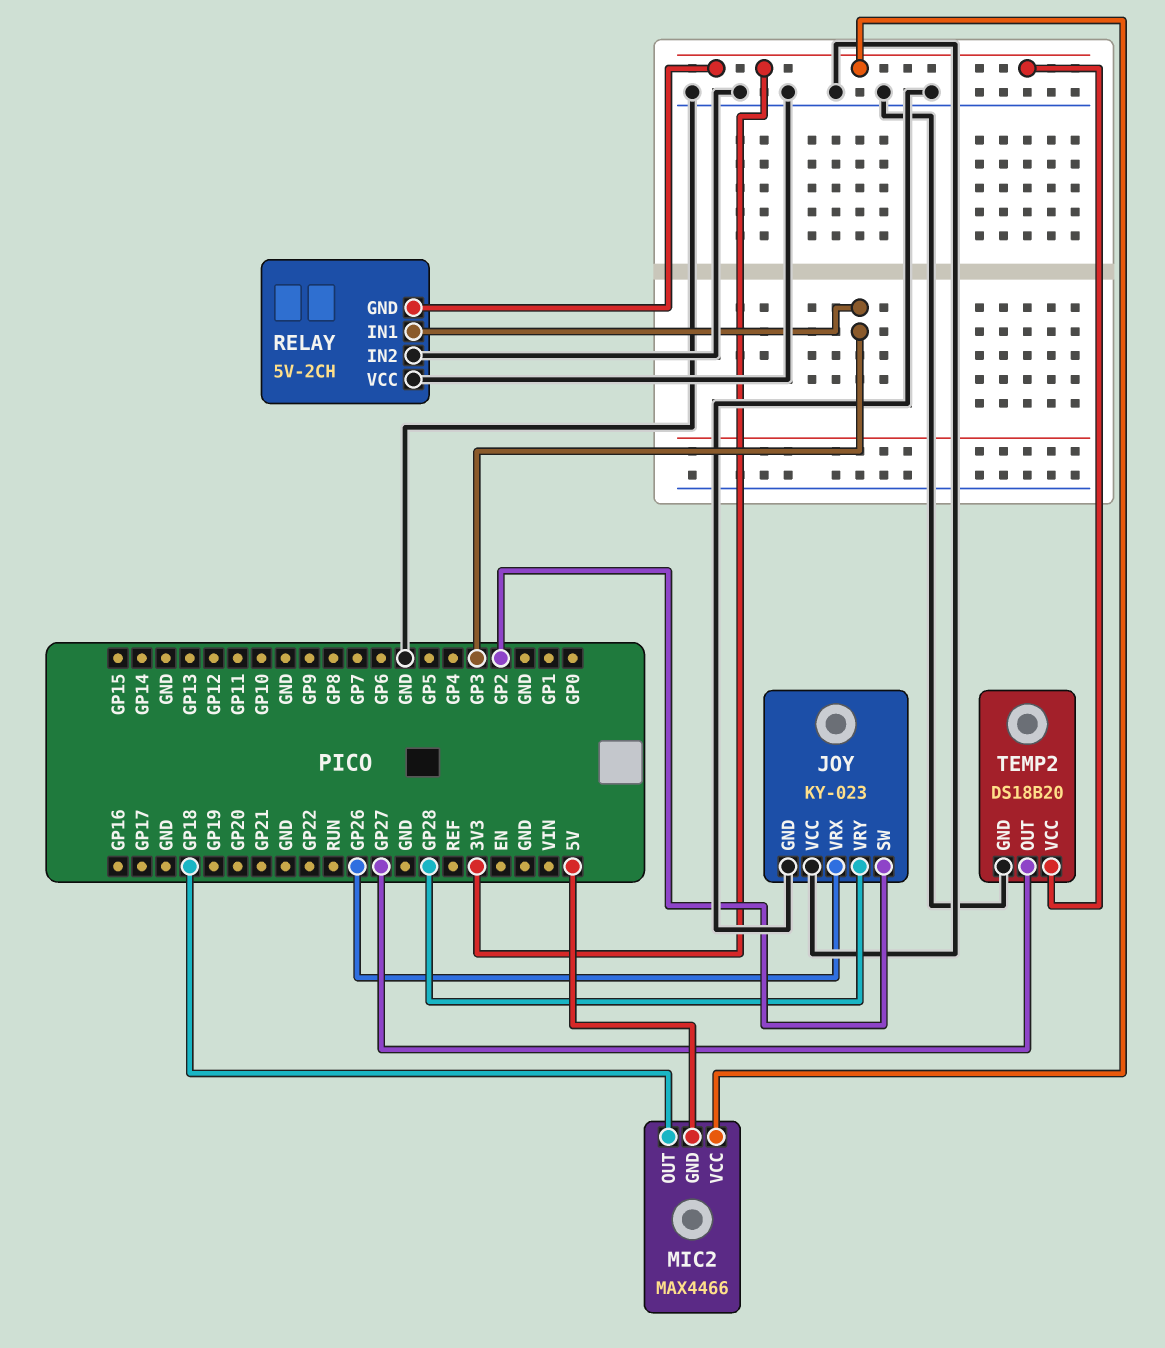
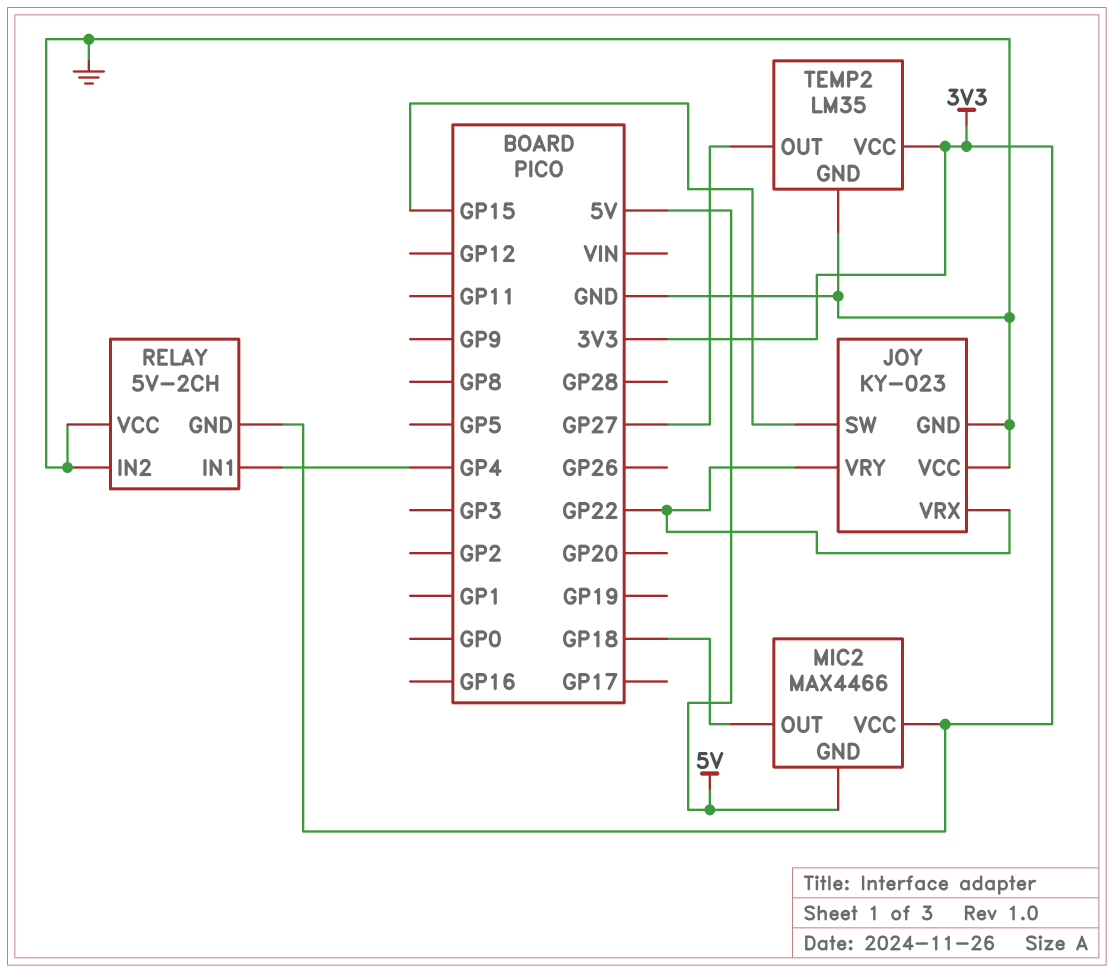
JOY pin SW: GP2 -> GP15
JOY pin VRX: GP26 -> GP22
JOY pin VRY: GP28 -> GP22
RELAY pin IN1: GP3 -> GP4
TEMP2: DS18B20 -> LM35

